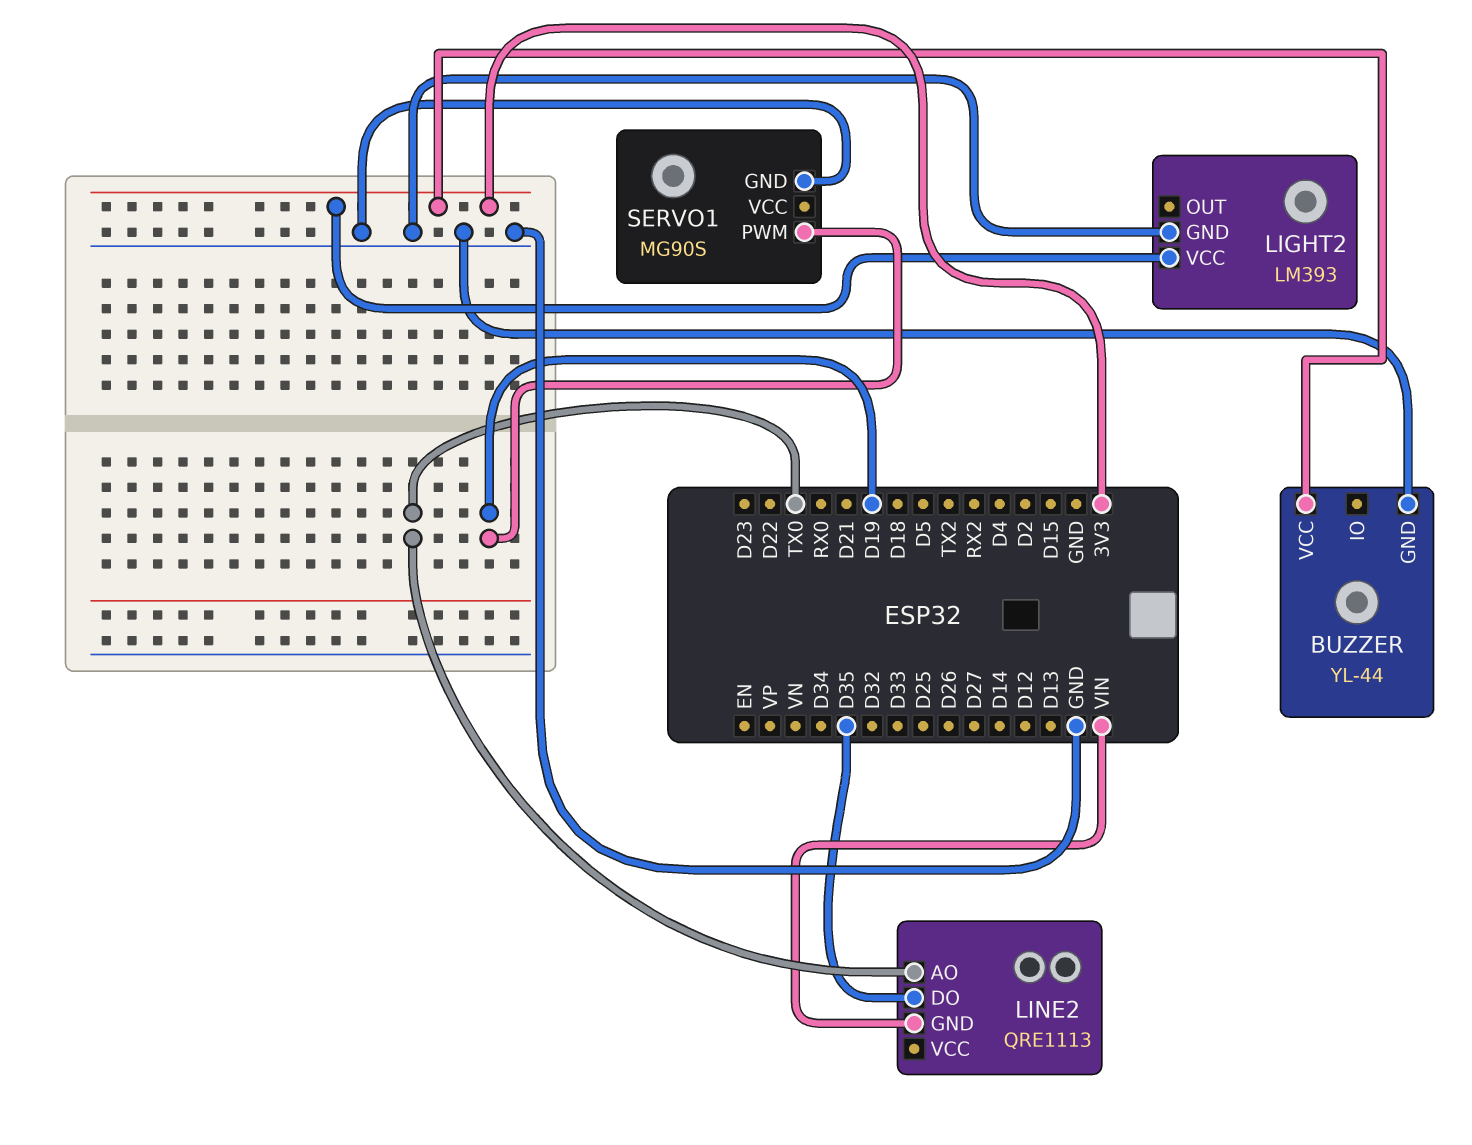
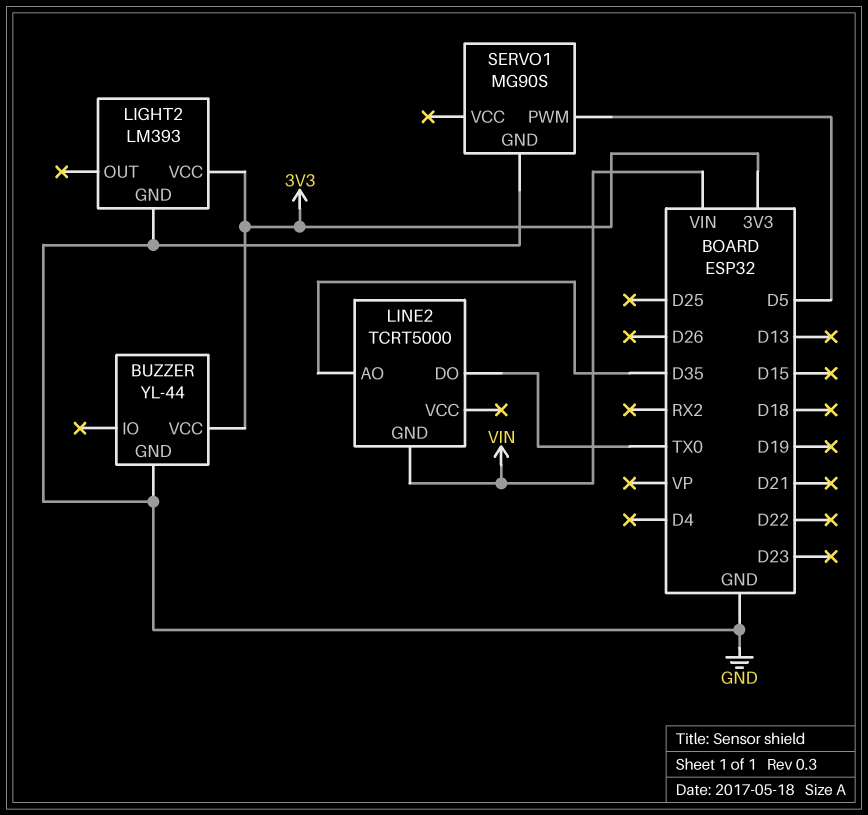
LINE2: QRE1113 -> TCRT5000
LINE2 pin AO: TX0 -> D35
LINE2 pin DO: D35 -> TX0
SERVO1 pin PWM: D19 -> D5

